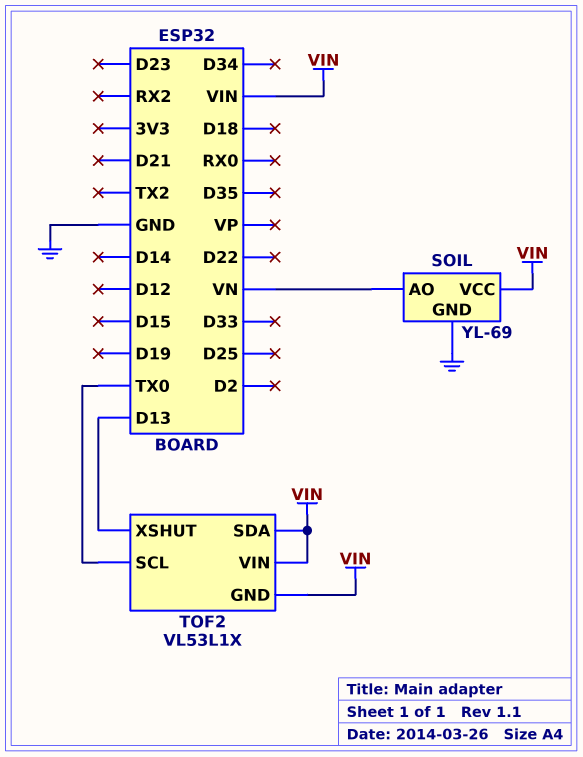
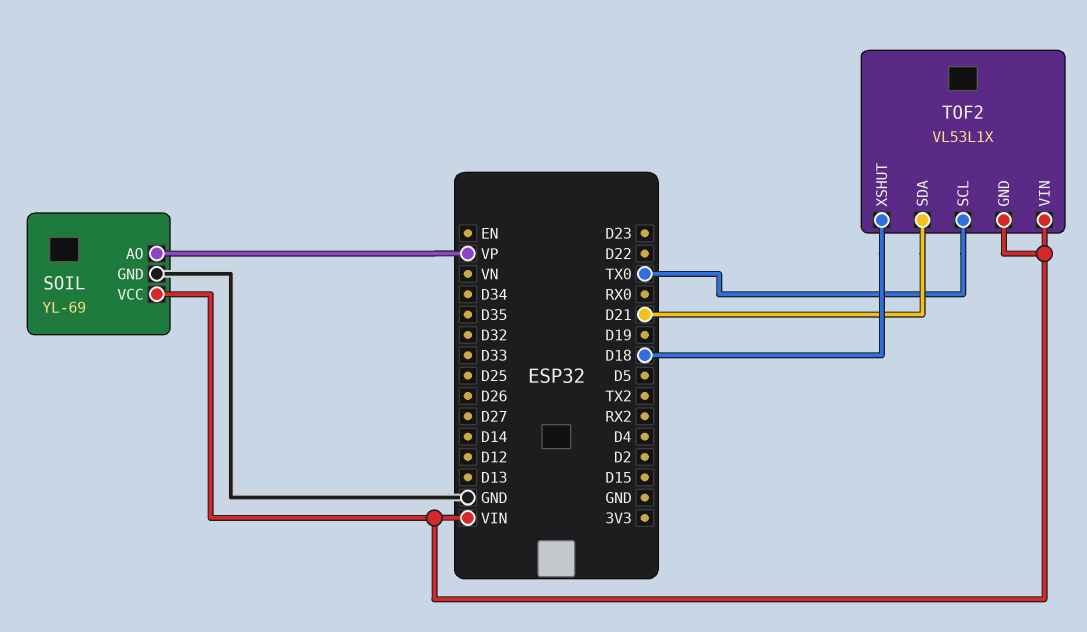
SOIL pin AO: VN -> VP
TOF2 pin SDA: VIN -> D21
TOF2 pin XSHUT: D13 -> D18

